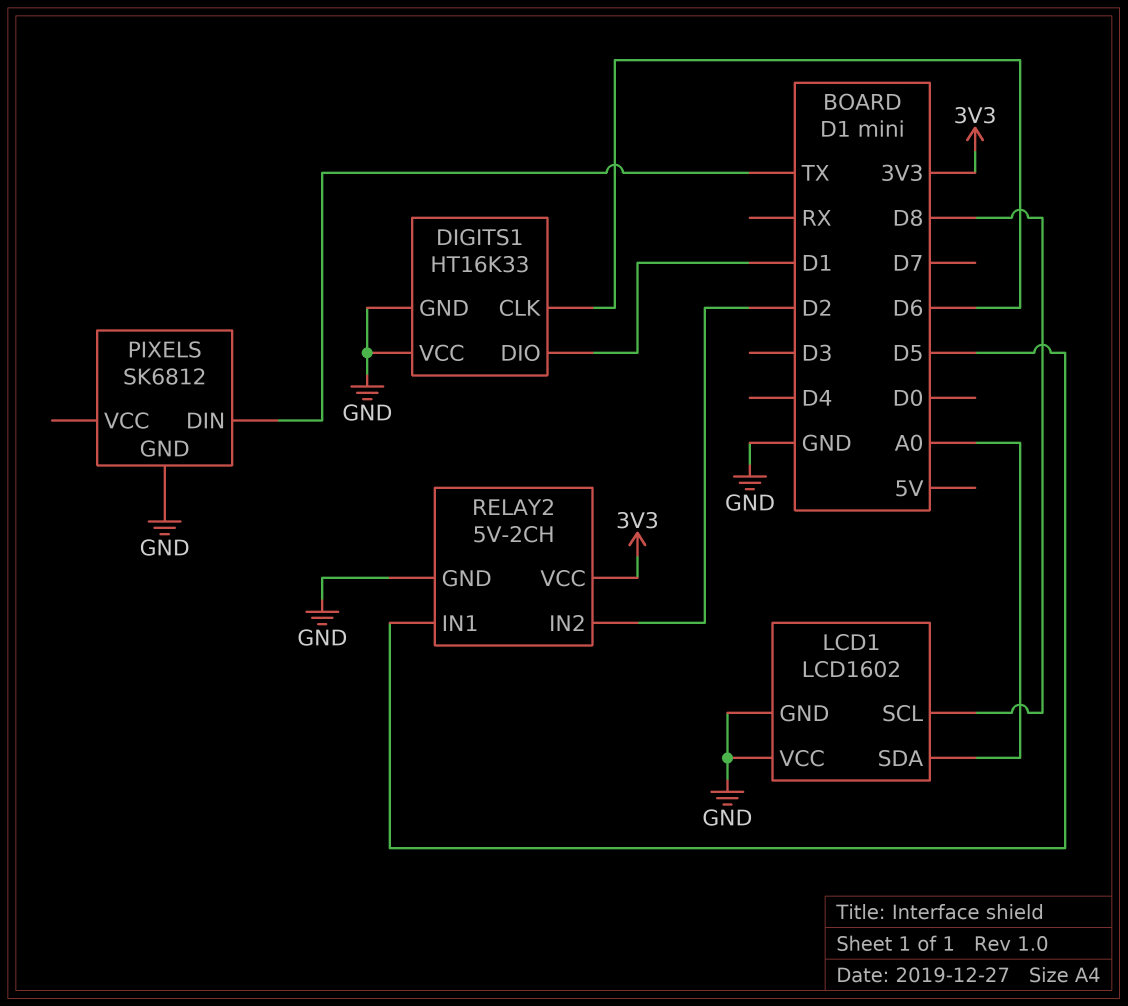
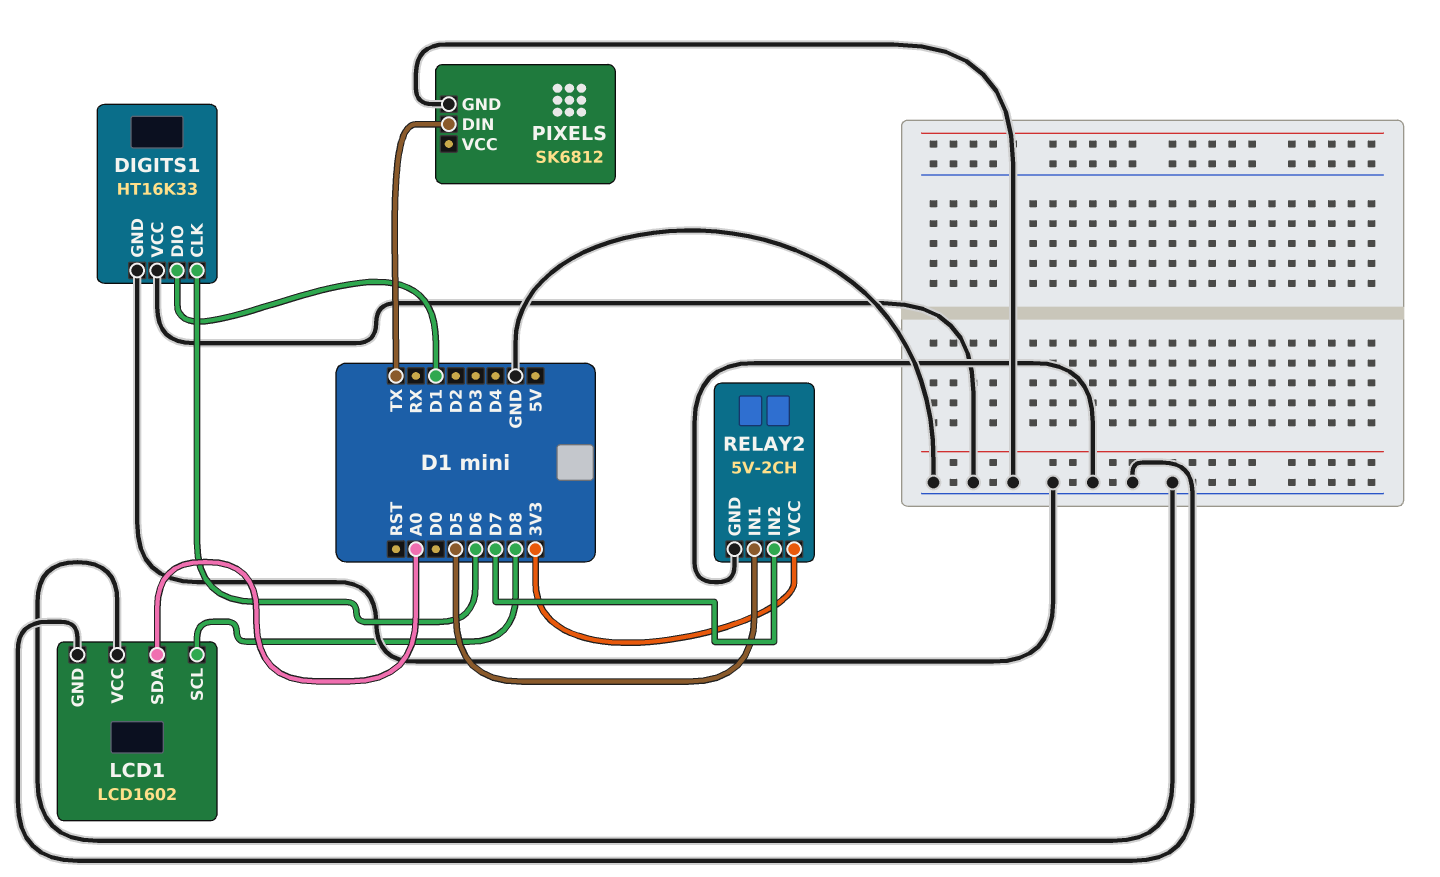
RELAY2 pin IN2: D2 -> D7

